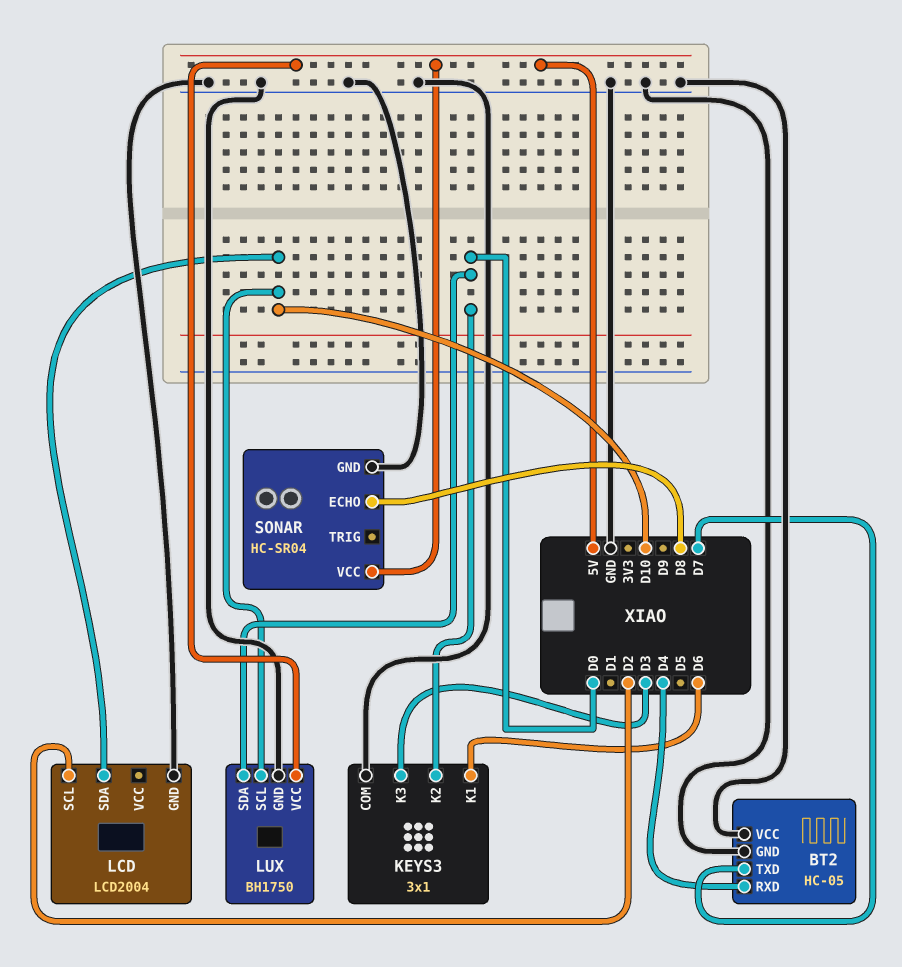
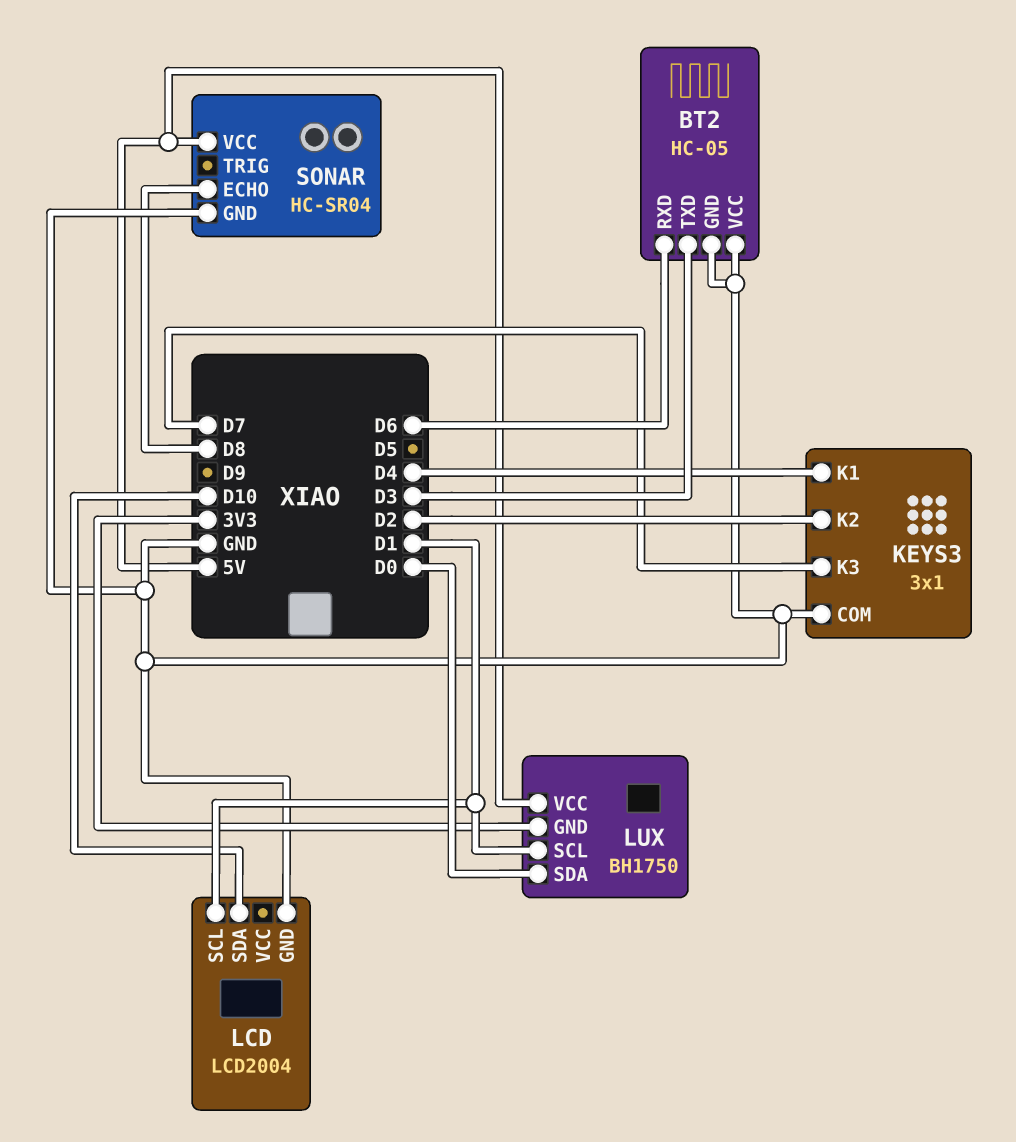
BT2 pin RXD: D4 -> D6
BT2 pin TXD: D7 -> D3
KEYS3 pin K1: D6 -> D4
KEYS3 pin K2: D0 -> D2
KEYS3 pin K3: D3 -> D7
LCD pin SCL: D2 -> D1
LUX pin GND: GND -> 3V3
LUX pin SCL: D10 -> D1

